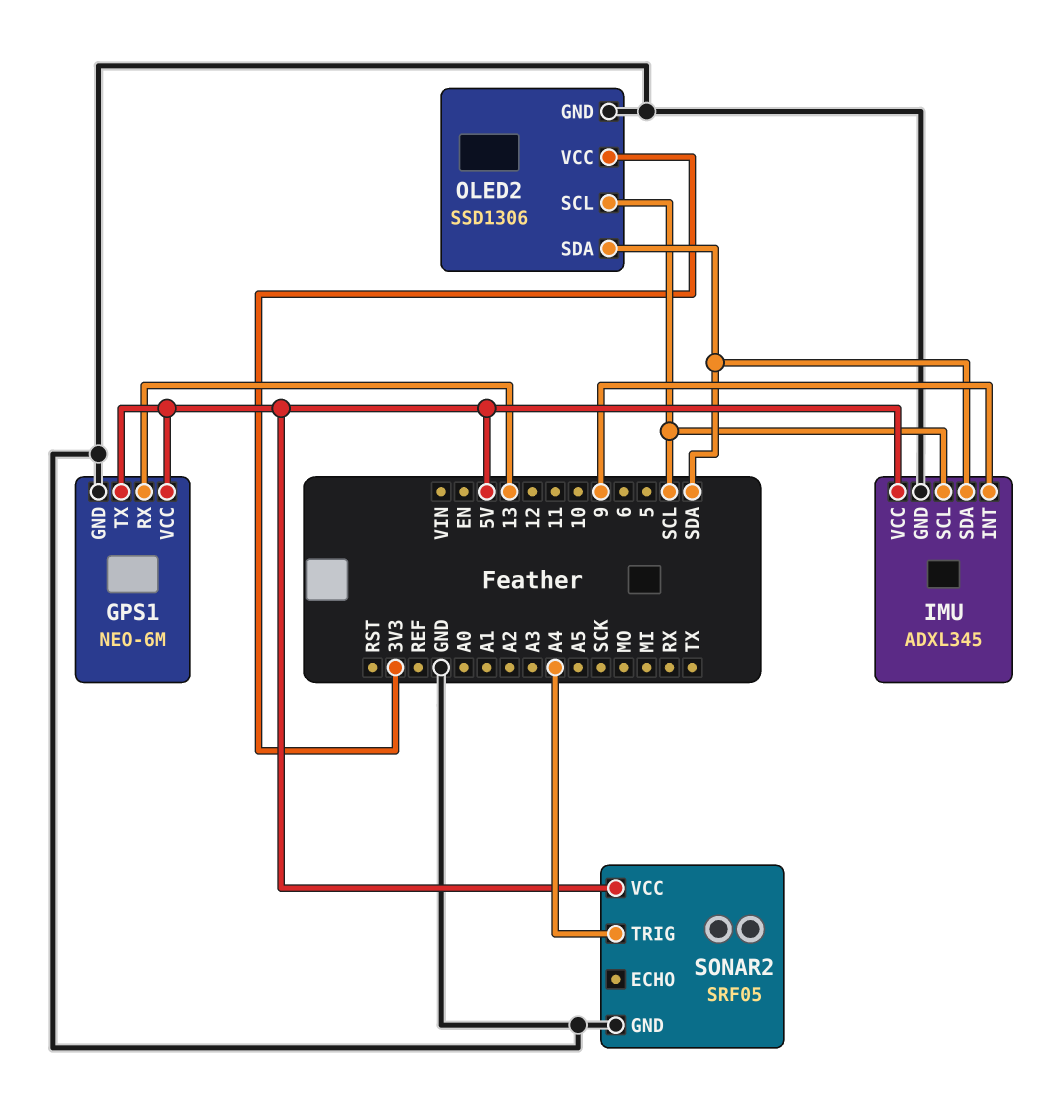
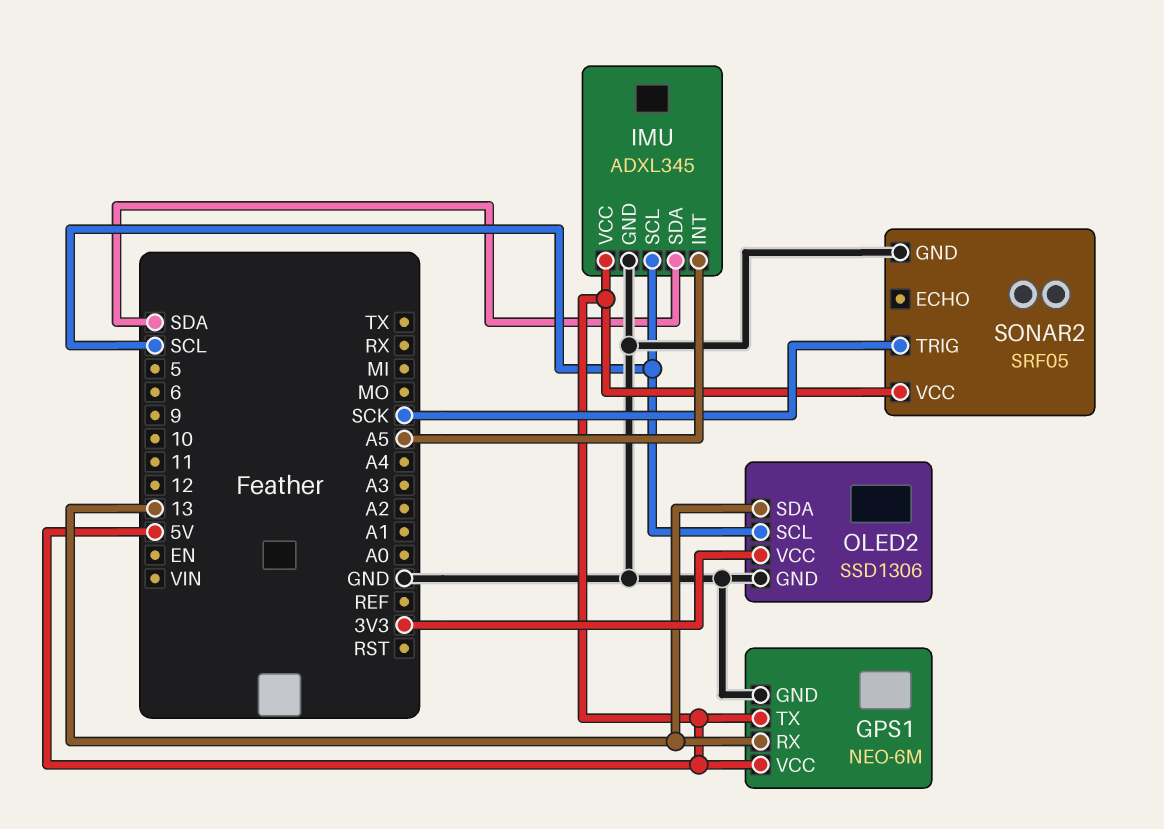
IMU pin INT: 9 -> A5
OLED2 pin SDA: SDA -> 13
SONAR2 pin TRIG: A4 -> SCK

